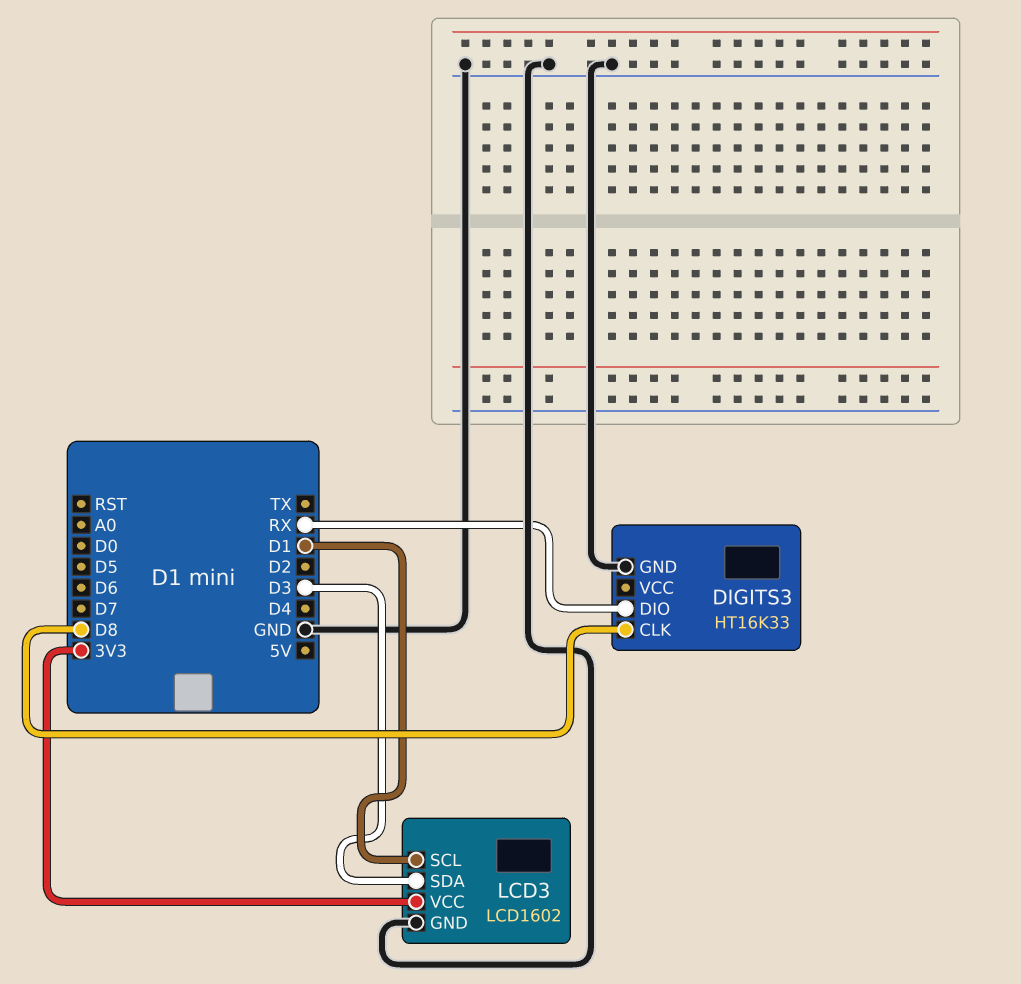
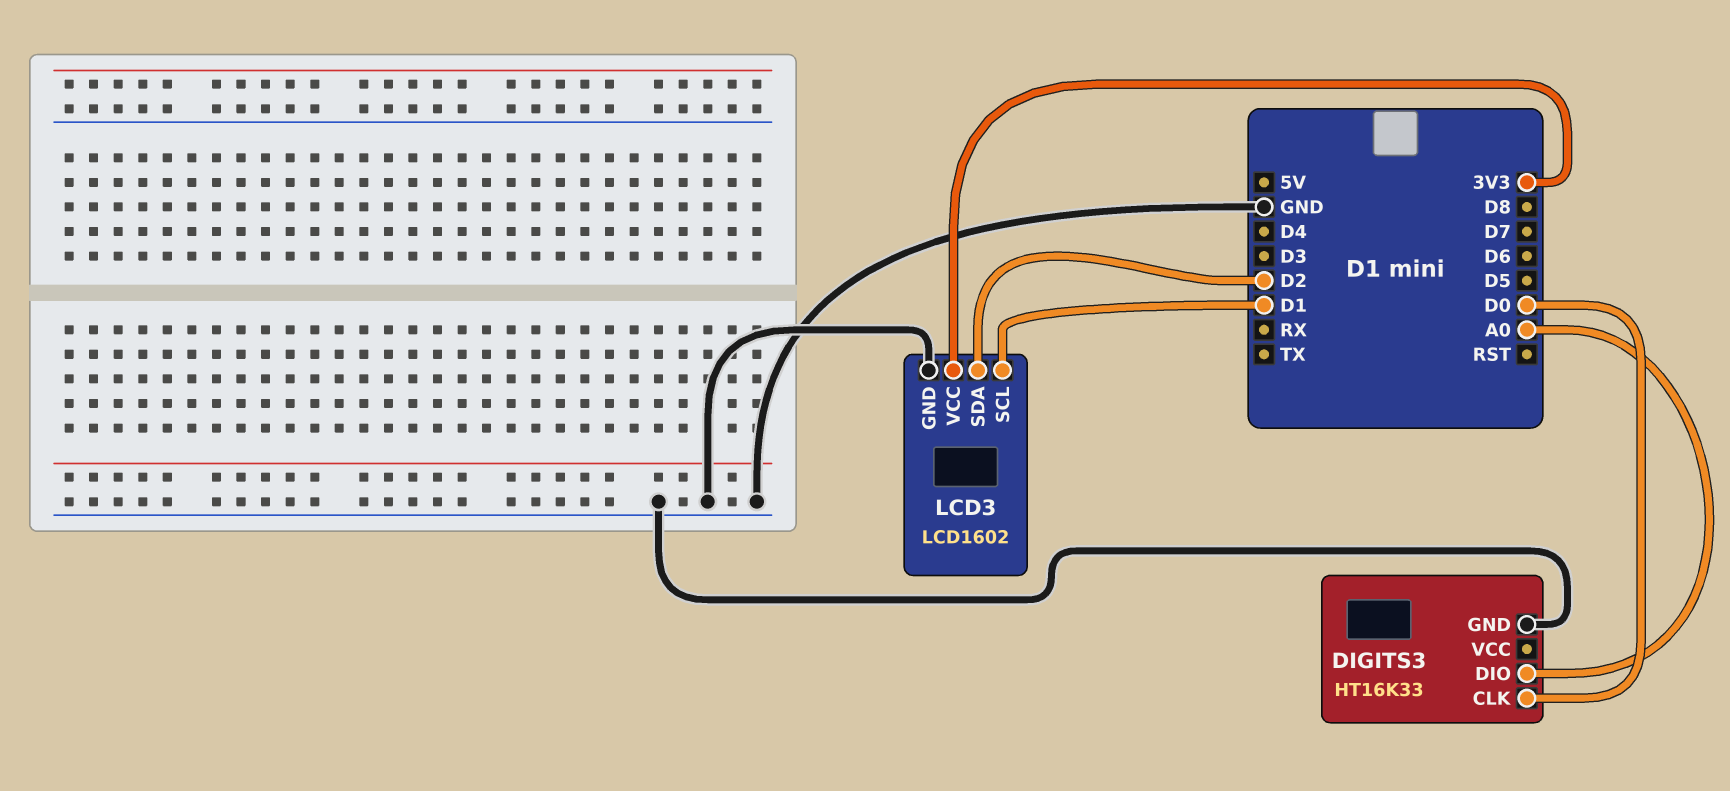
DIGITS3 pin CLK: D8 -> D0
DIGITS3 pin DIO: RX -> A0
LCD3 pin SDA: D3 -> D2

